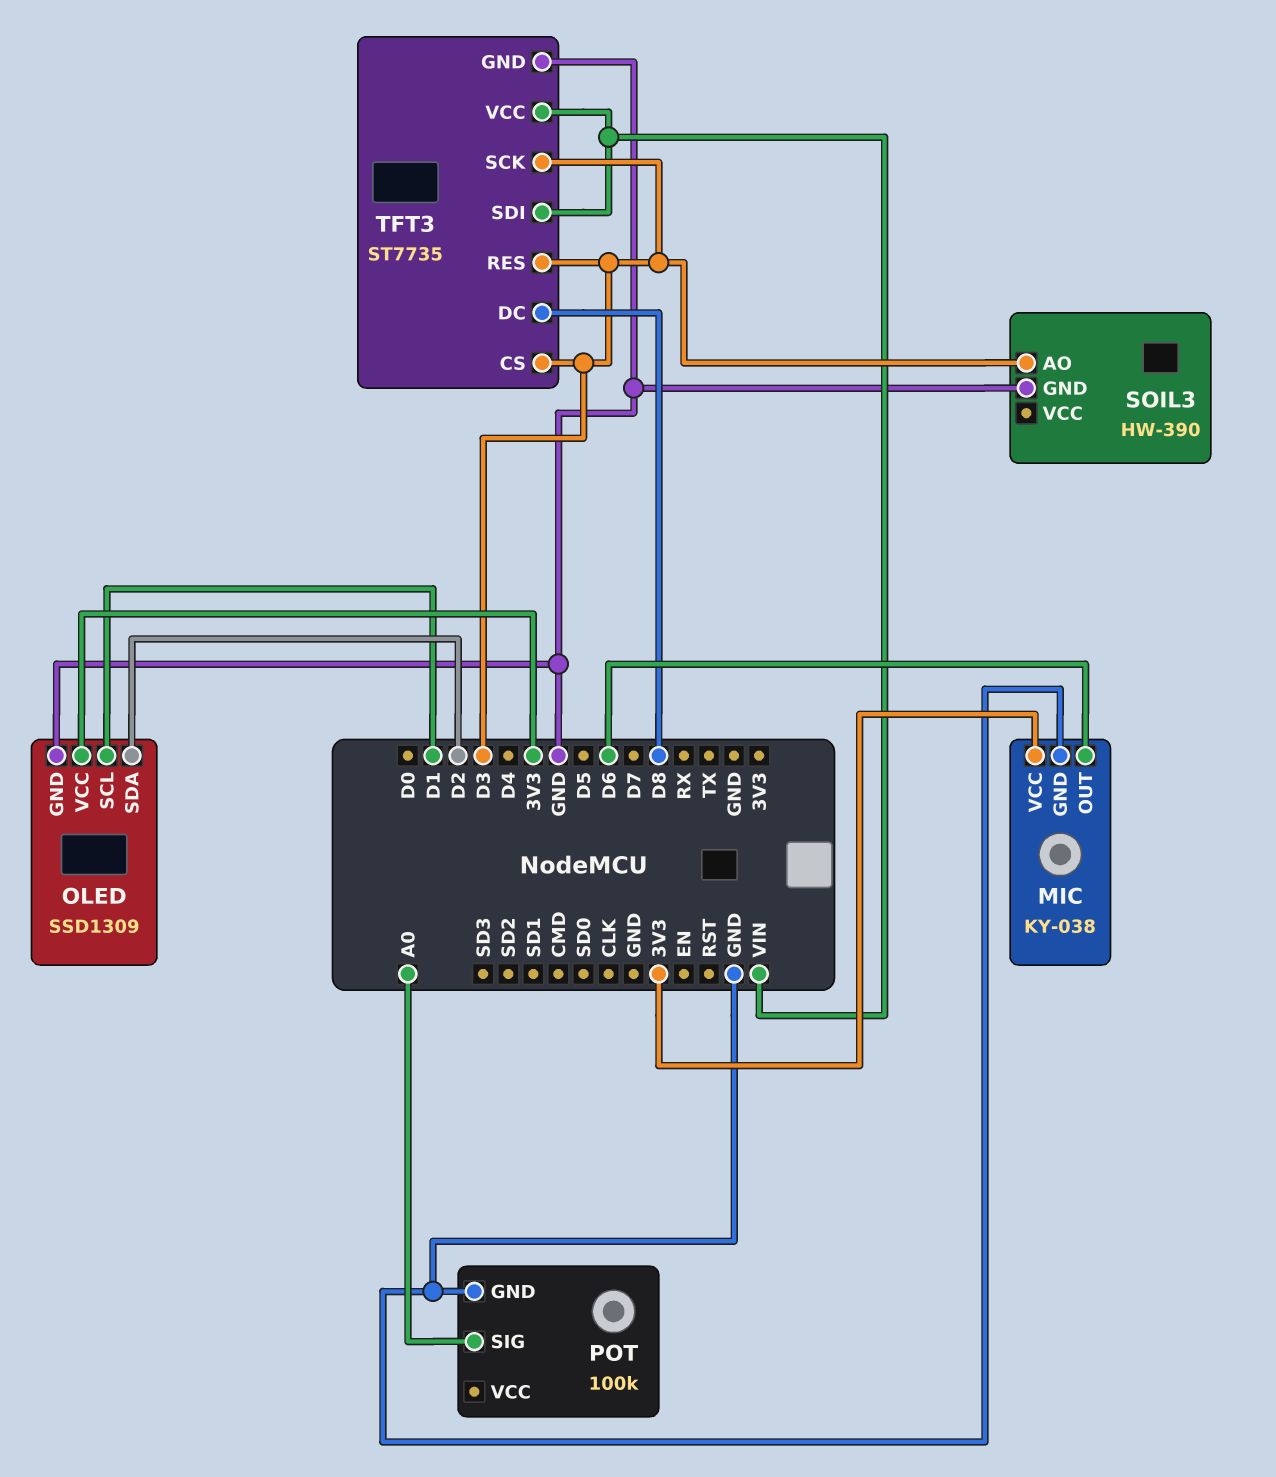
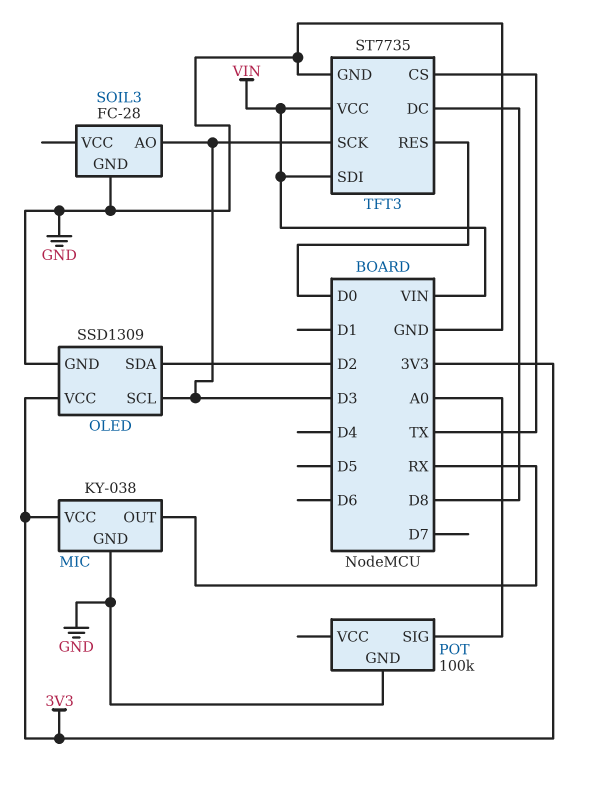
MIC pin OUT: D6 -> RX
OLED pin SCL: D1 -> D3
SOIL3: HW-390 -> FC-28
TFT3 pin CS: D3 -> TX
TFT3 pin RES: D3 -> D0

